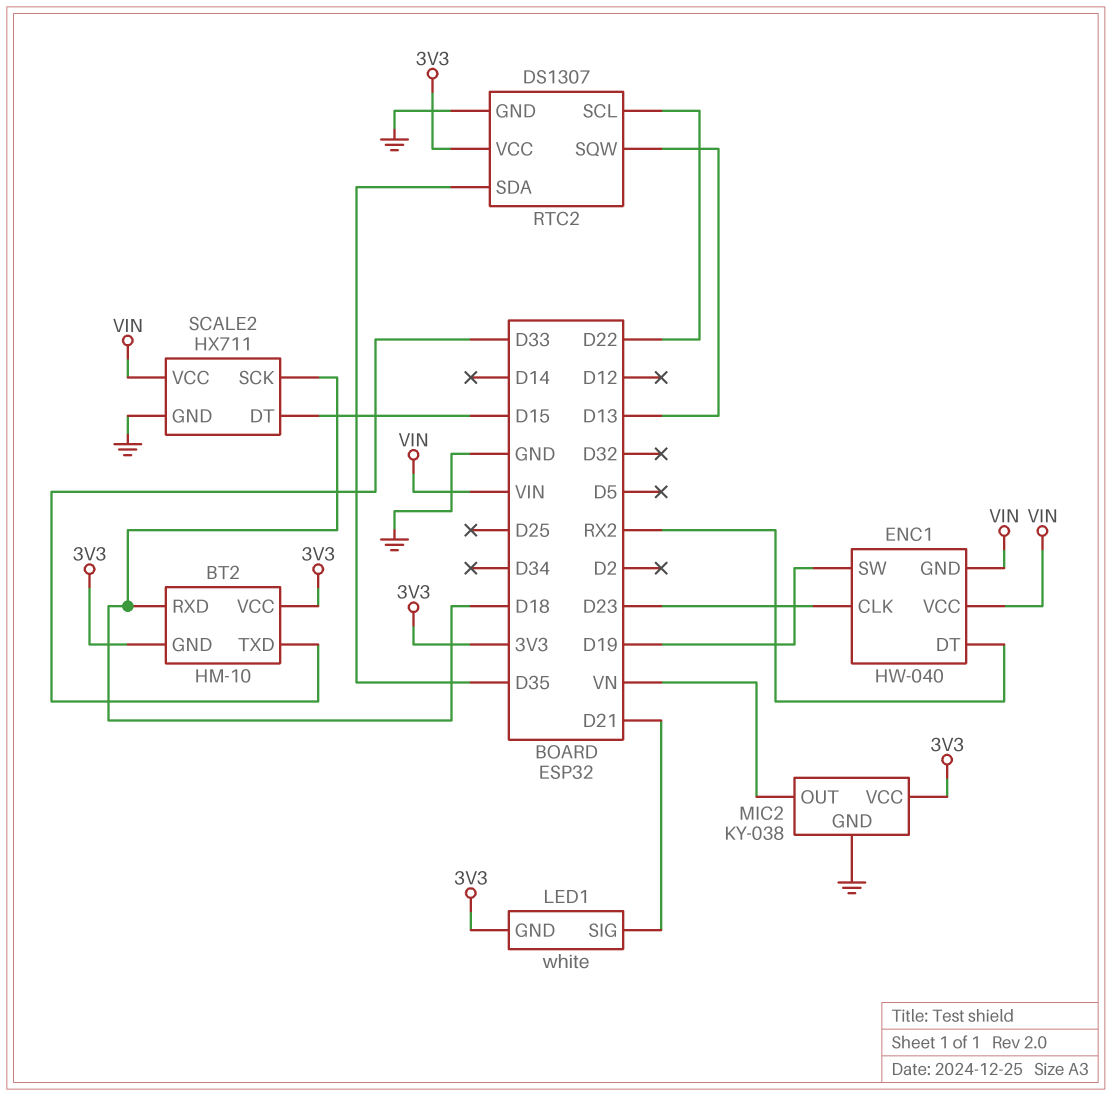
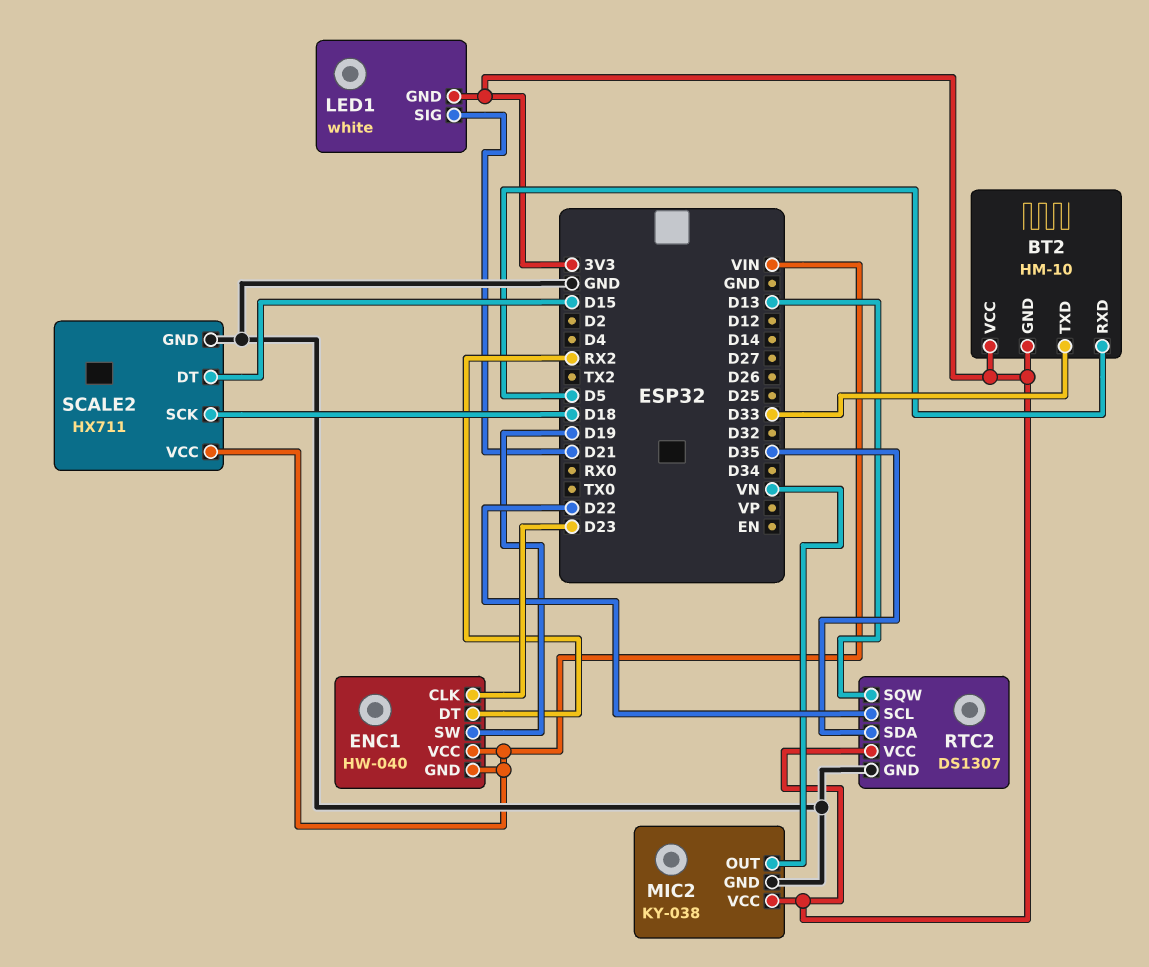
BT2 pin RXD: D18 -> D5

